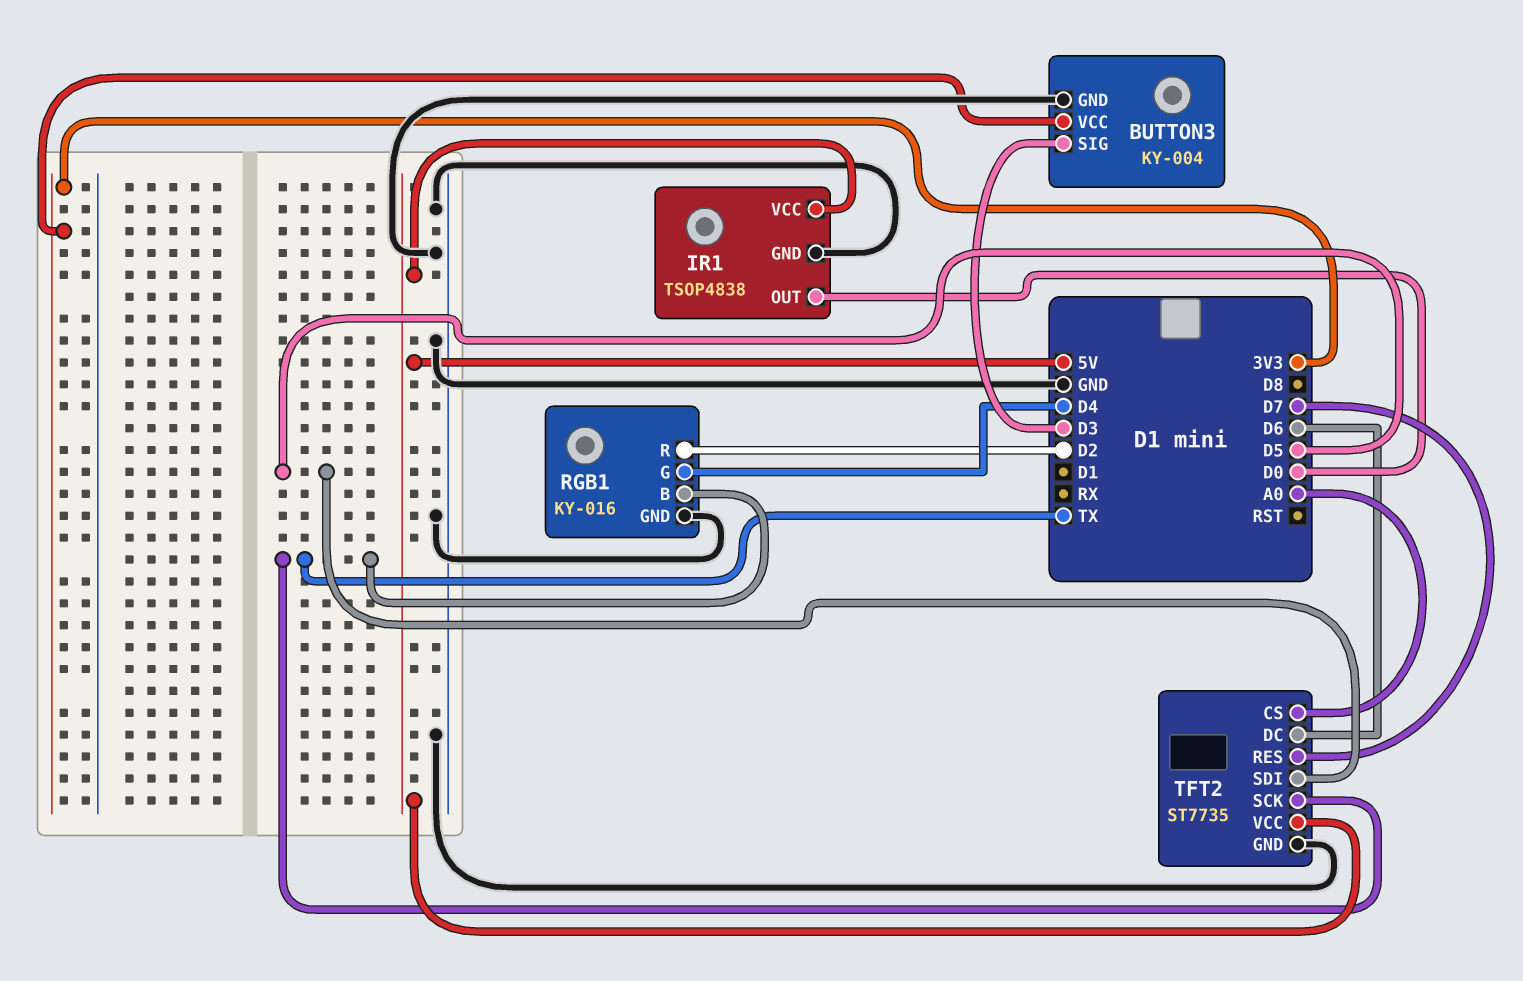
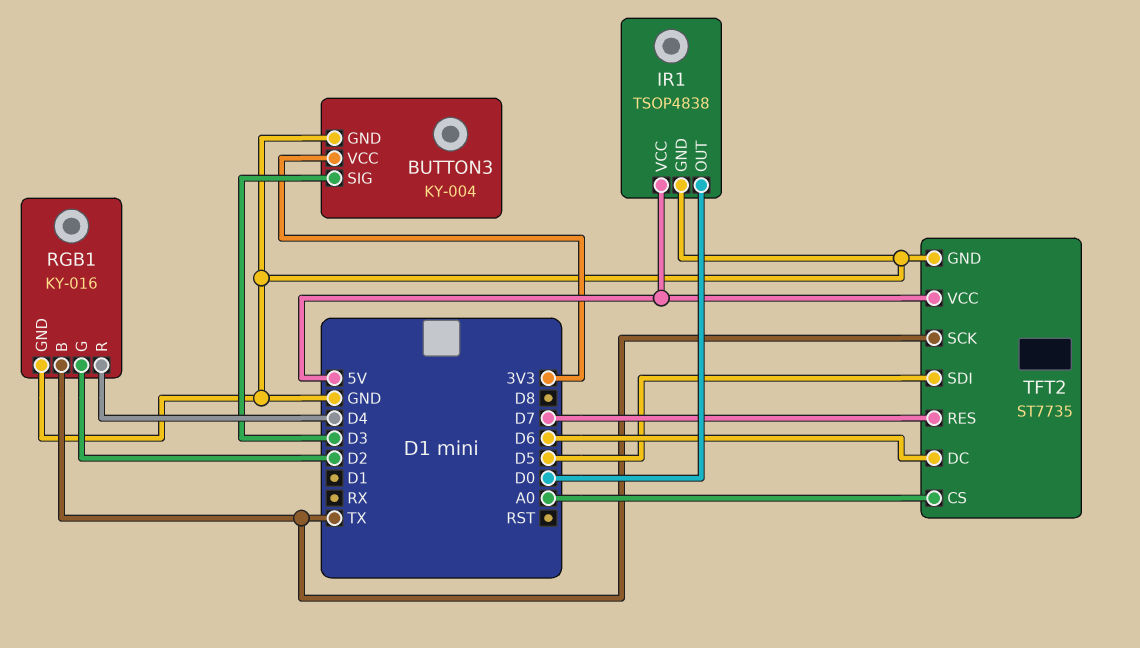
RGB1 pin G: D4 -> D2
RGB1 pin R: D2 -> D4

